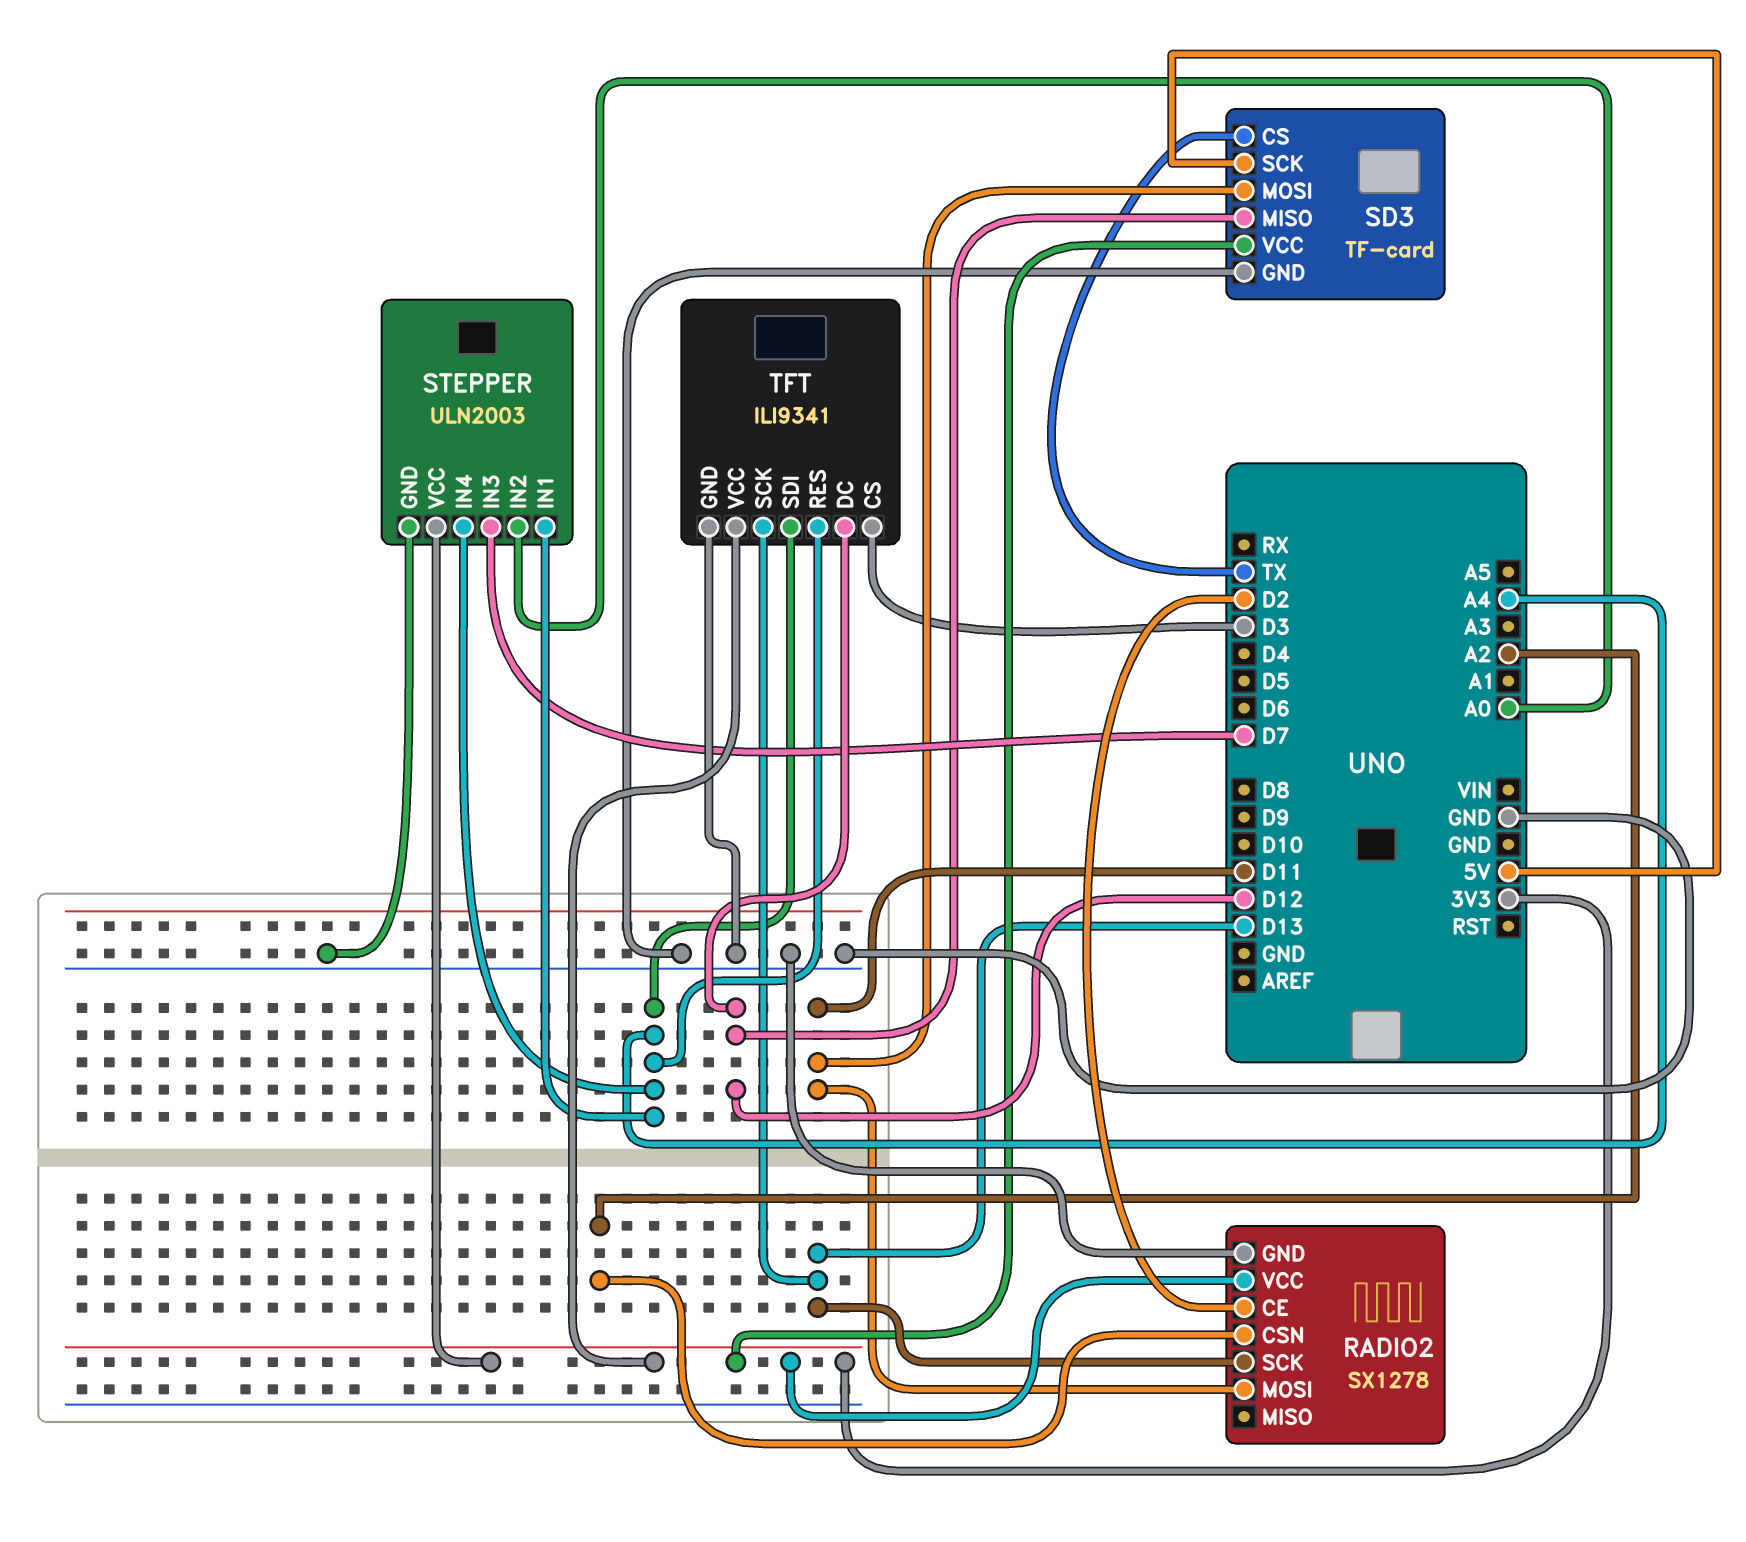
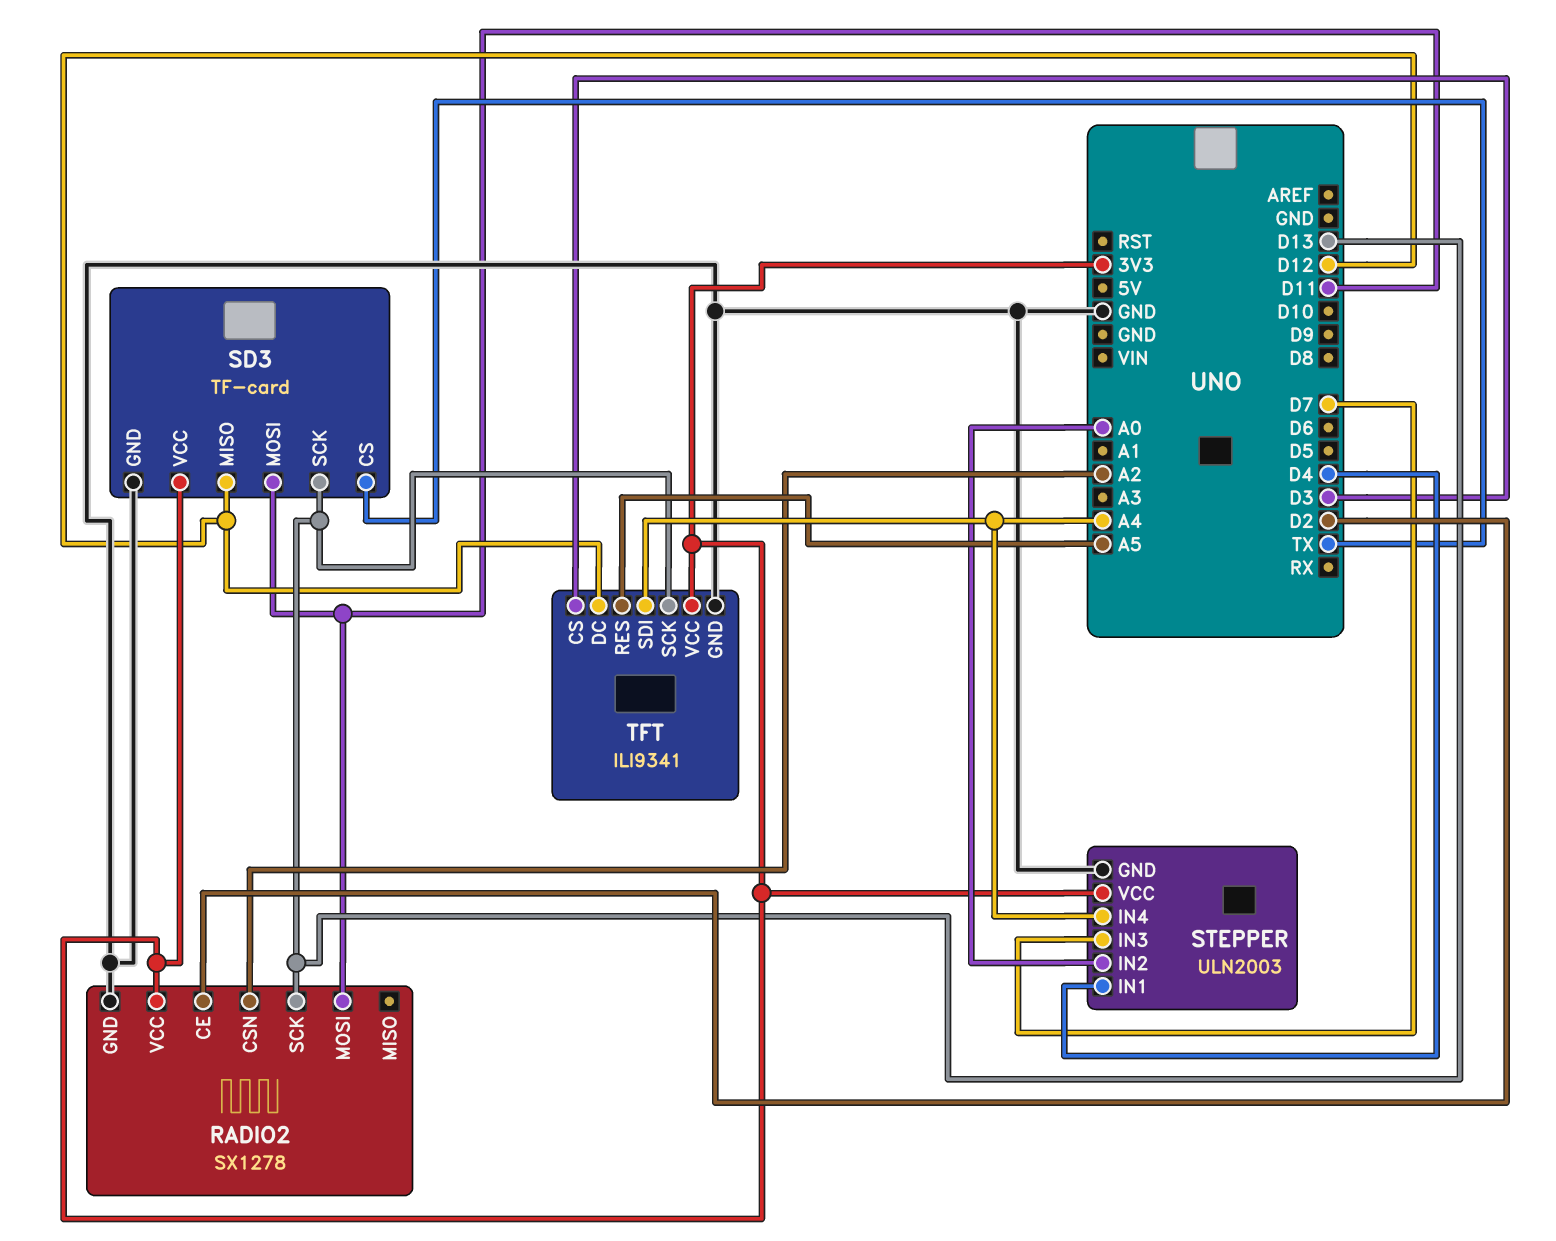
SD3 pin SCK: 5V -> D13
STEPPER pin IN1: A4 -> D4
TFT pin RES: A4 -> A5

